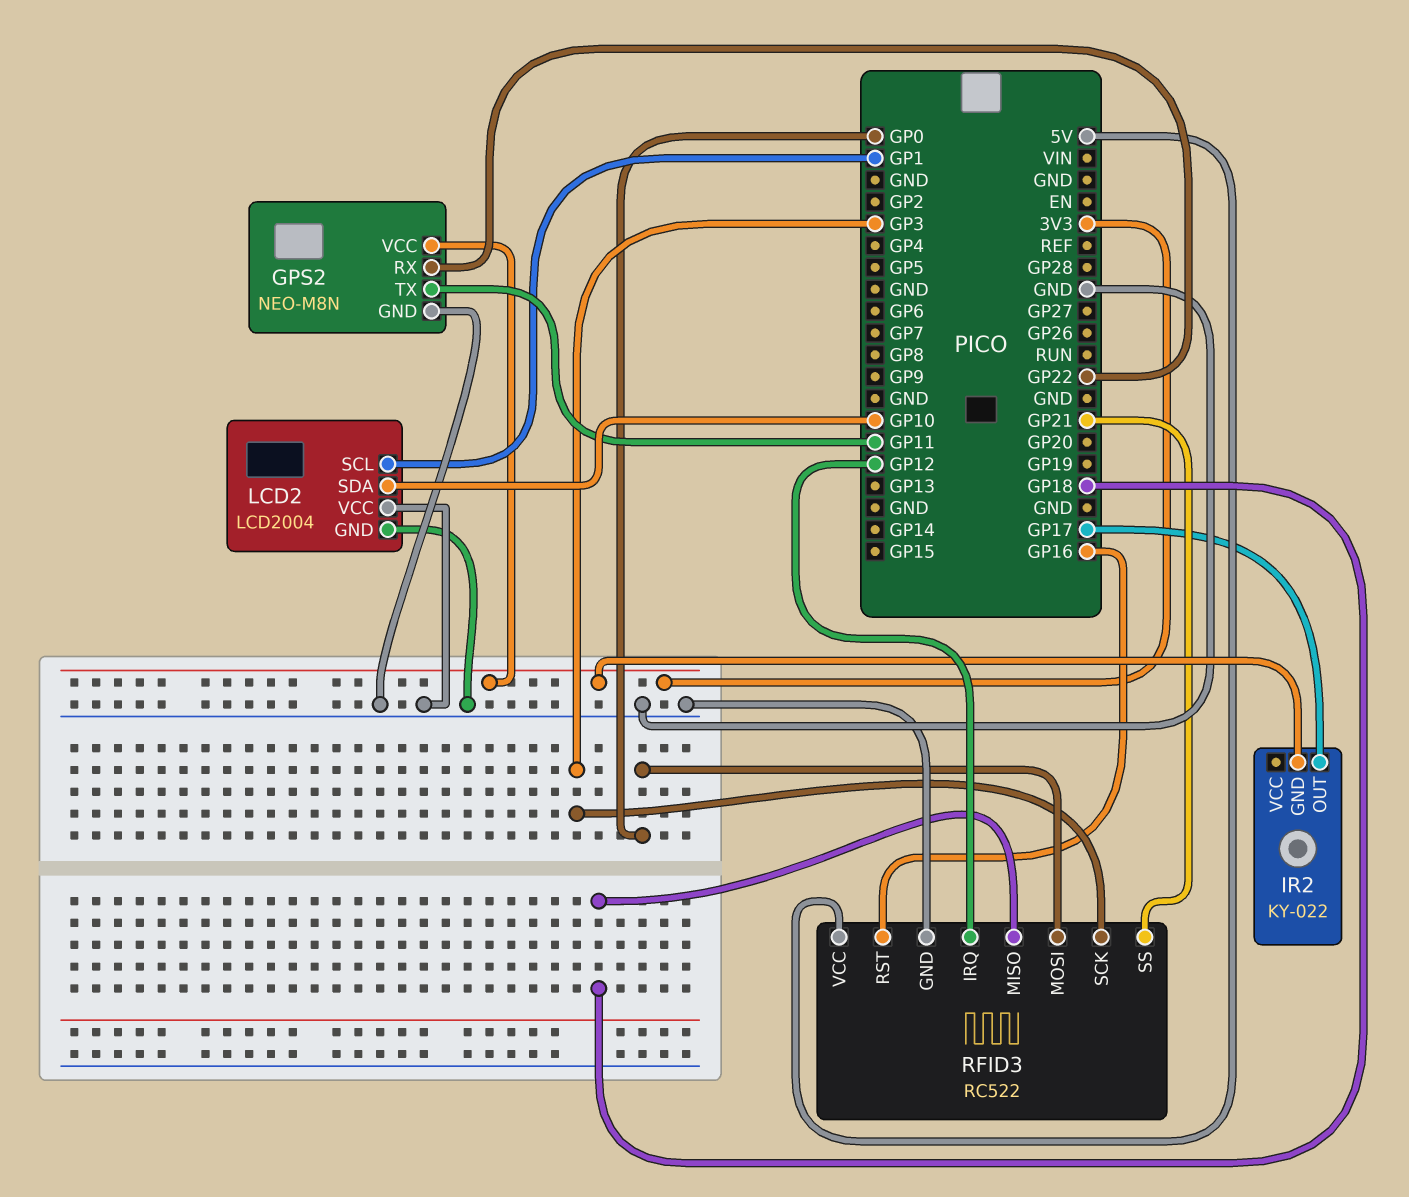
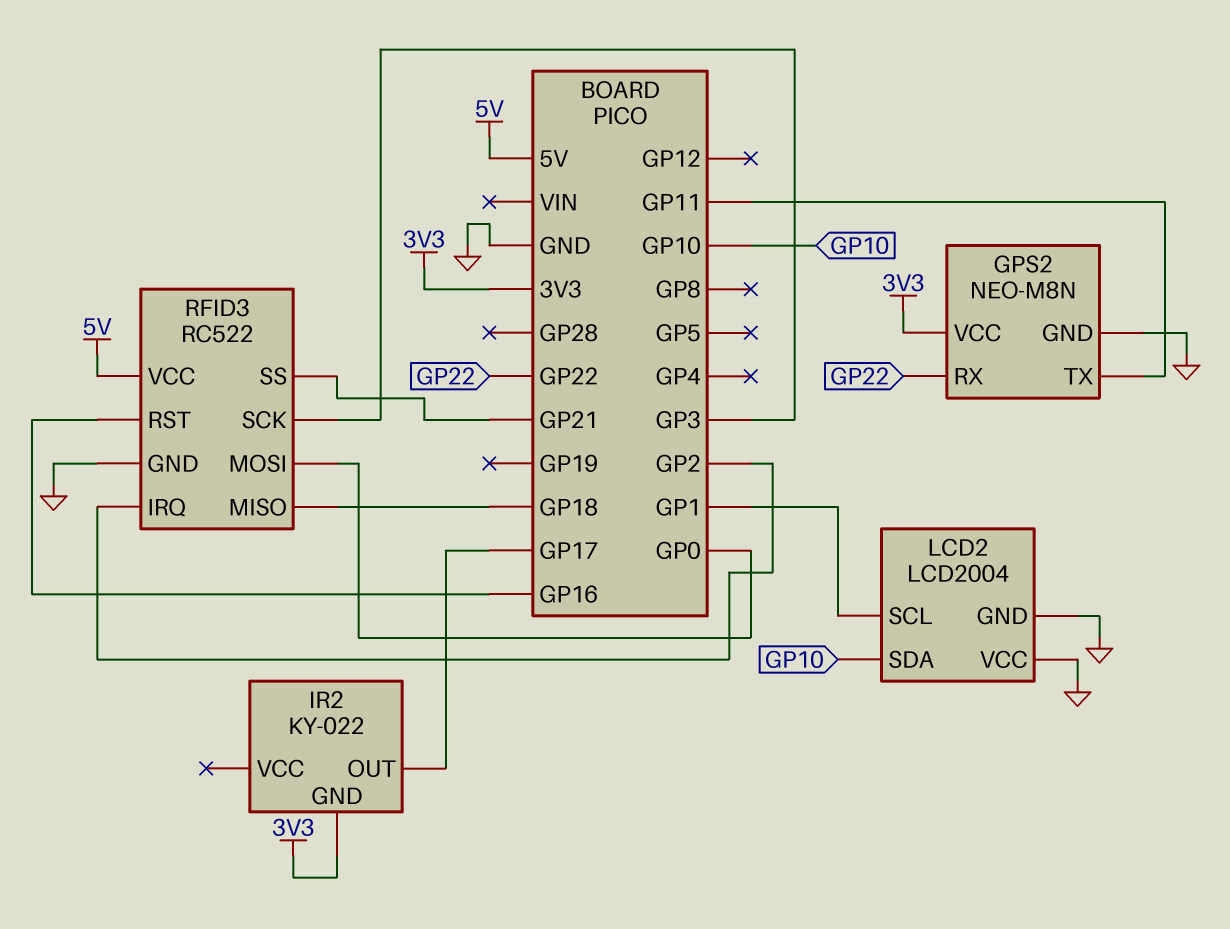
RFID3 pin IRQ: GP12 -> GP2

